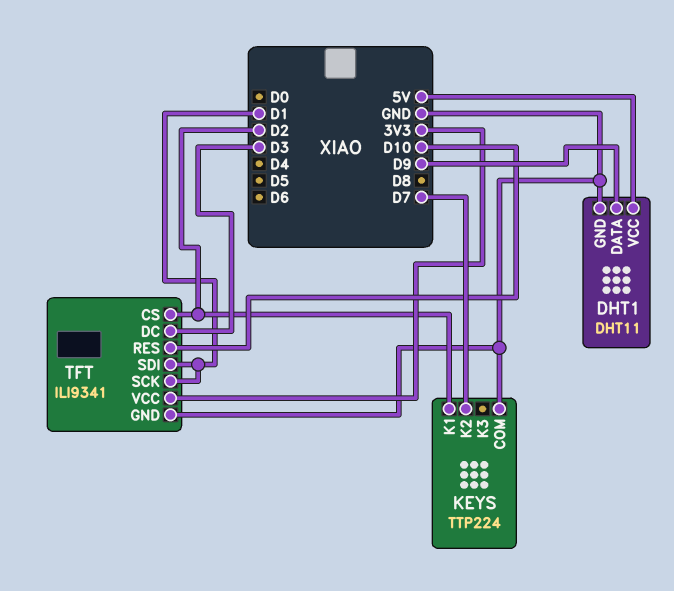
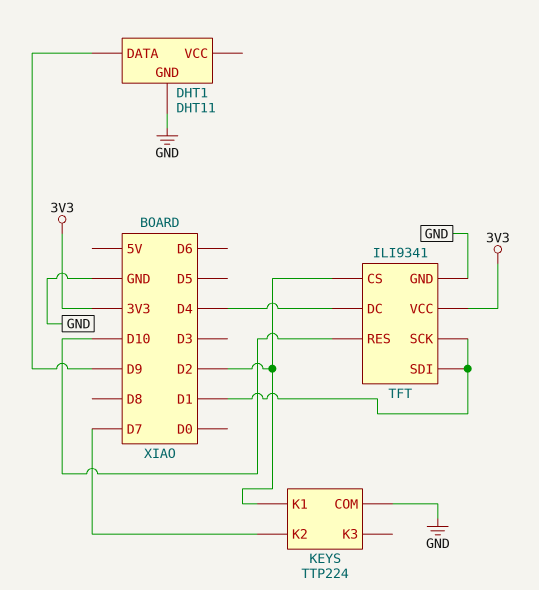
DHT1 pin VCC: 5V -> none
TFT pin DC: D3 -> D4

